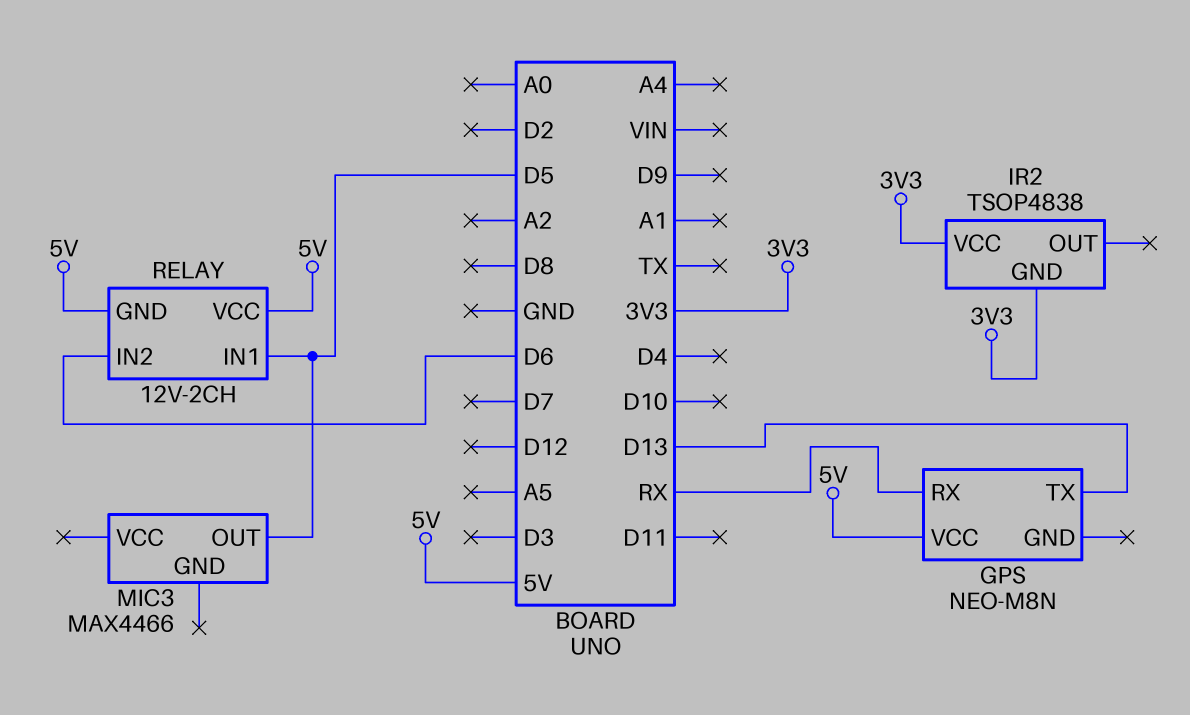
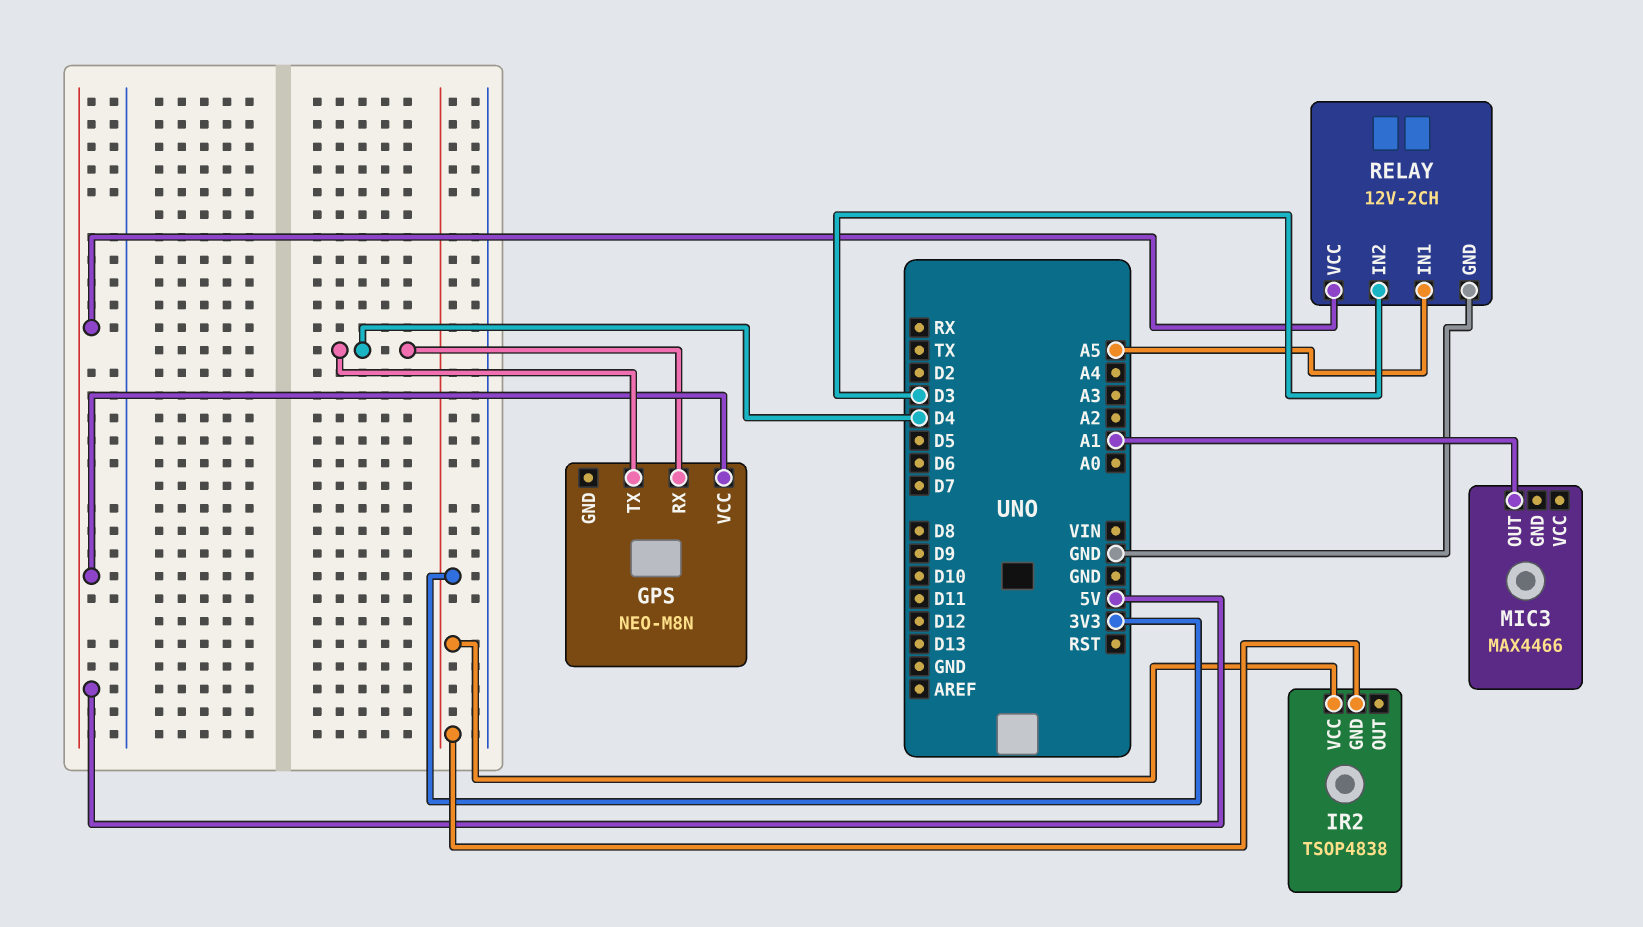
GPS pin RX: RX -> D4
GPS pin TX: D13 -> D4
MIC3 pin OUT: D5 -> A1
RELAY pin GND: 5V -> GND
RELAY pin IN1: D5 -> A5
RELAY pin IN2: D6 -> D3

